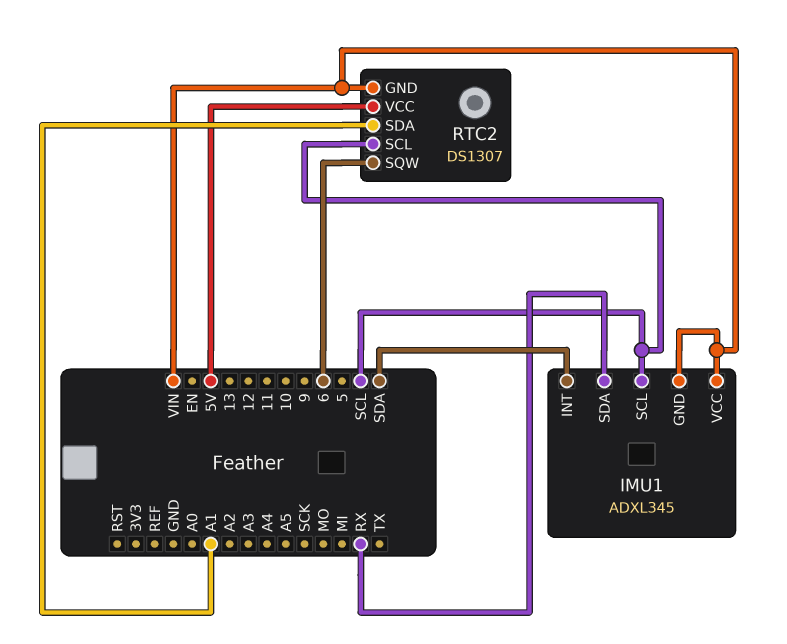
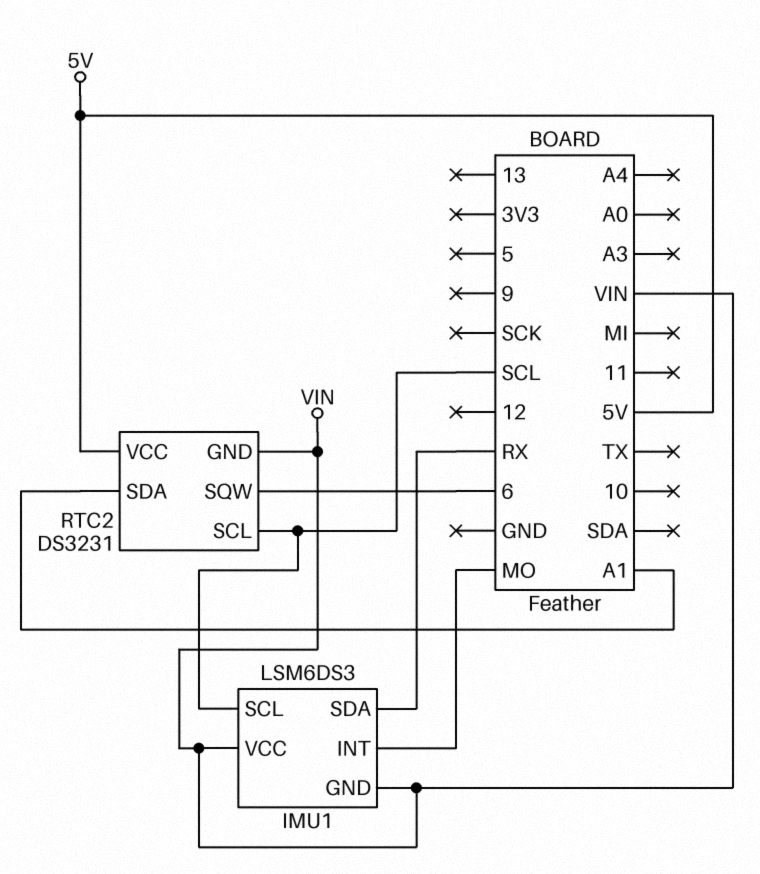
IMU1: ADXL345 -> LSM6DS3
IMU1 pin INT: SDA -> MO
RTC2: DS1307 -> DS3231

